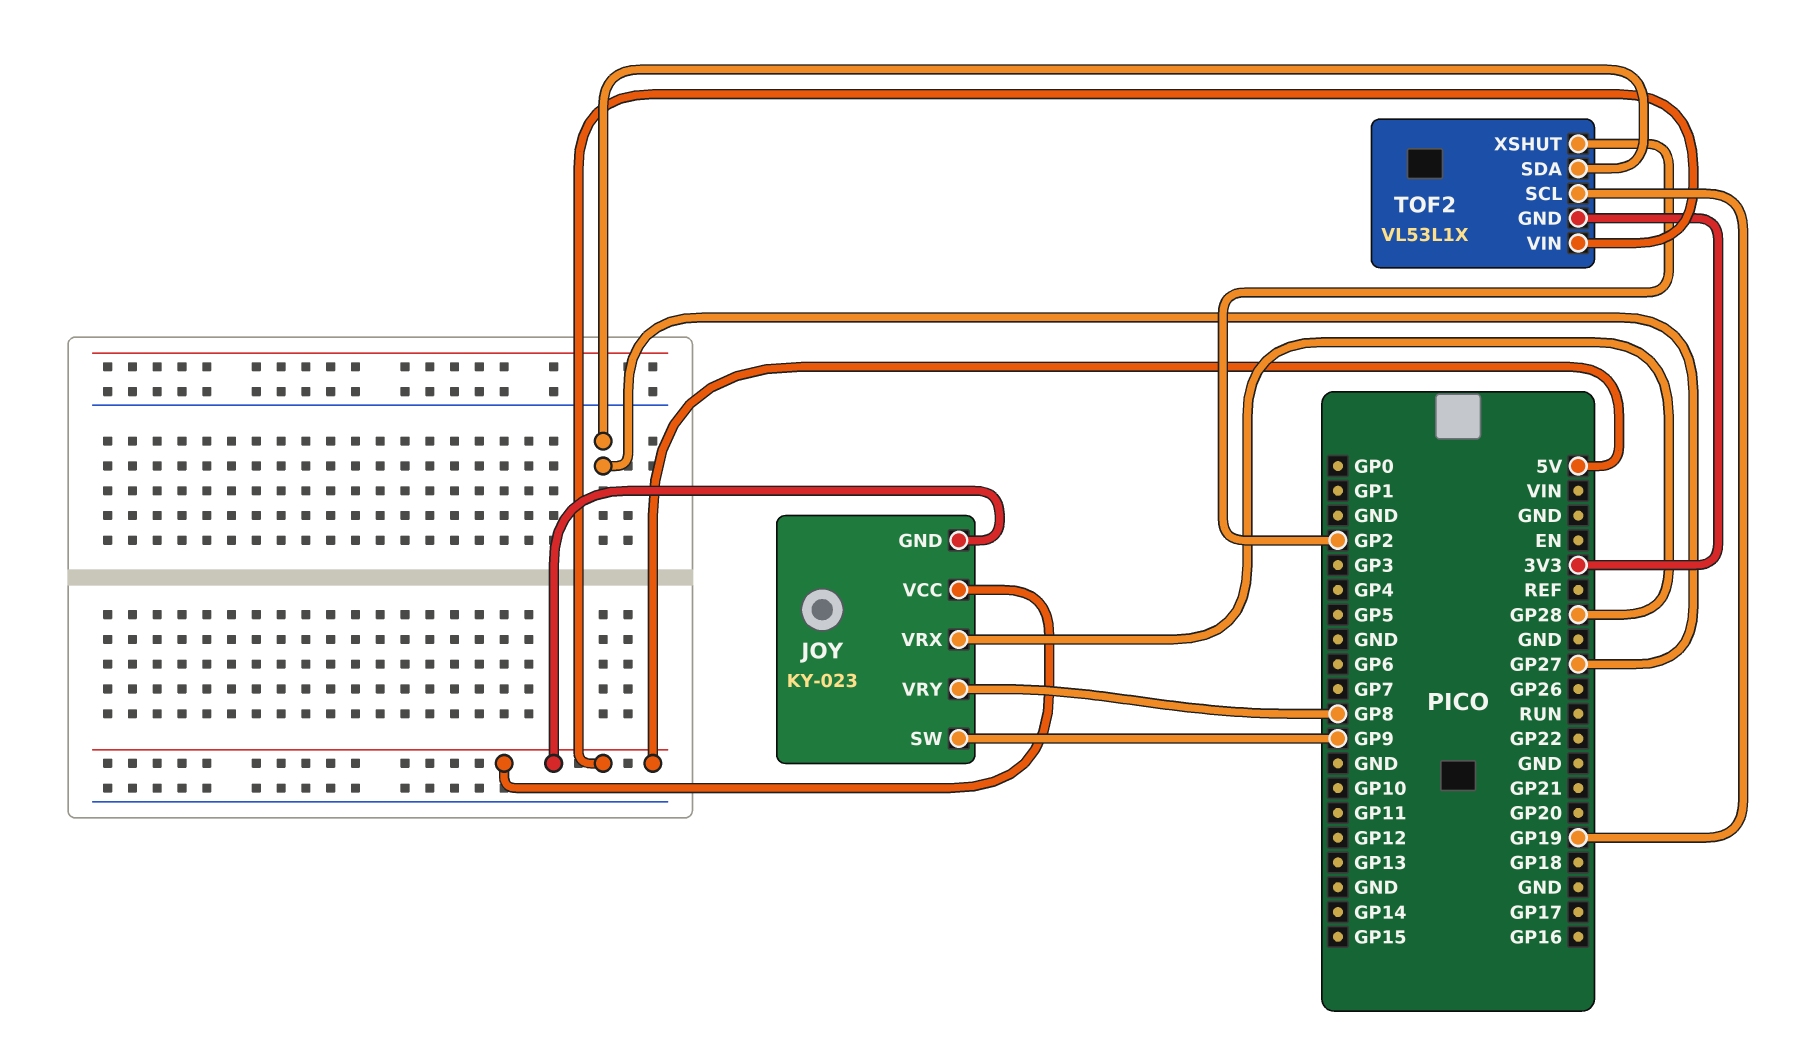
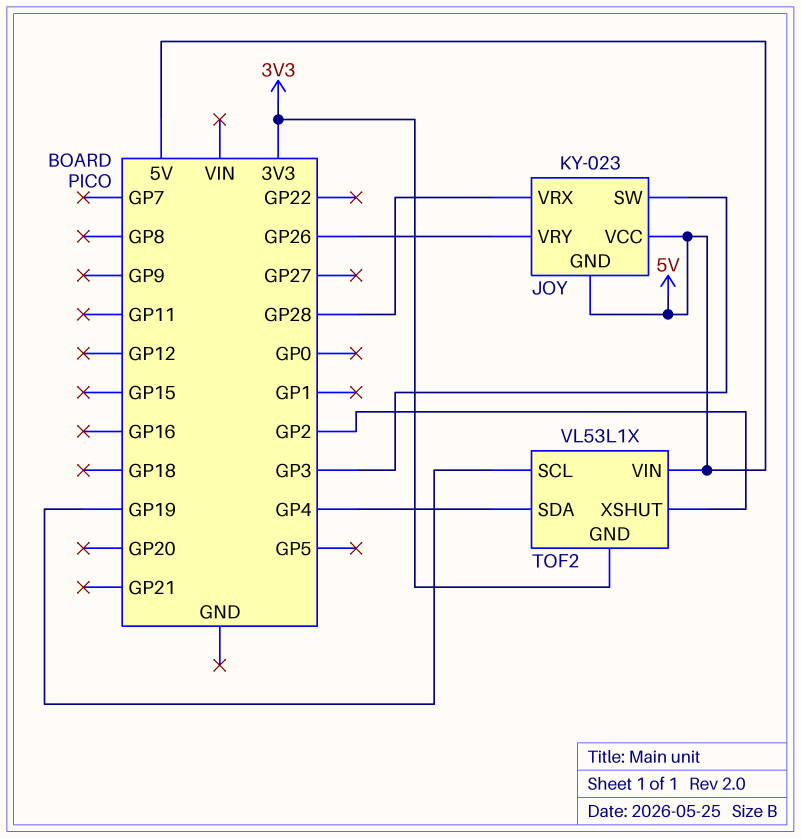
JOY pin SW: GP9 -> GP3
JOY pin VRY: GP8 -> GP26
TOF2 pin SDA: GP27 -> GP4

